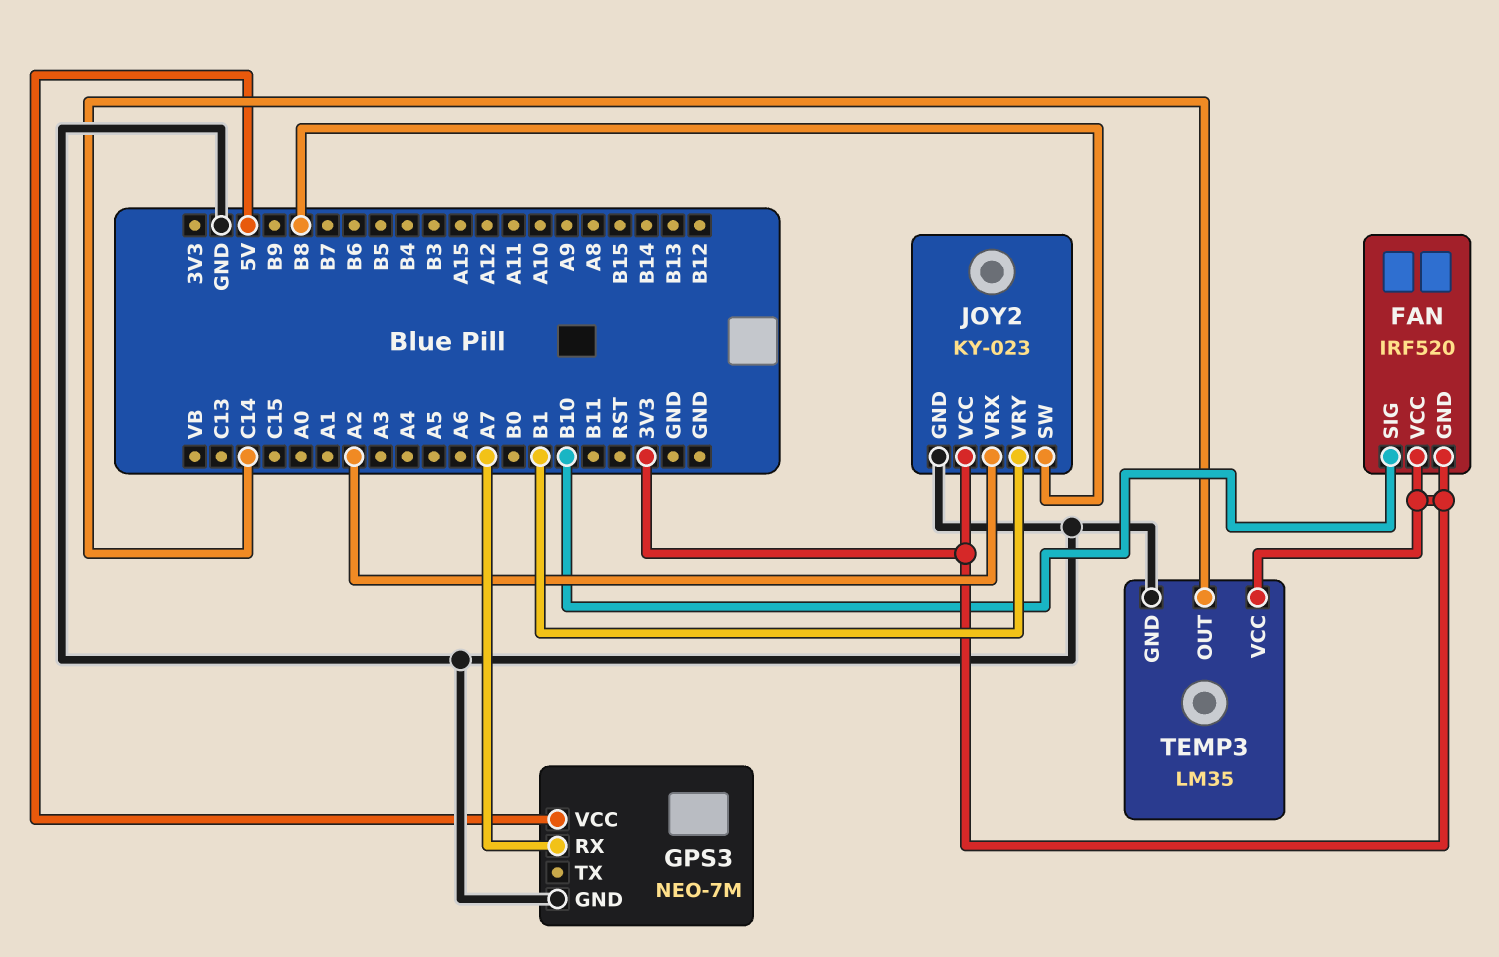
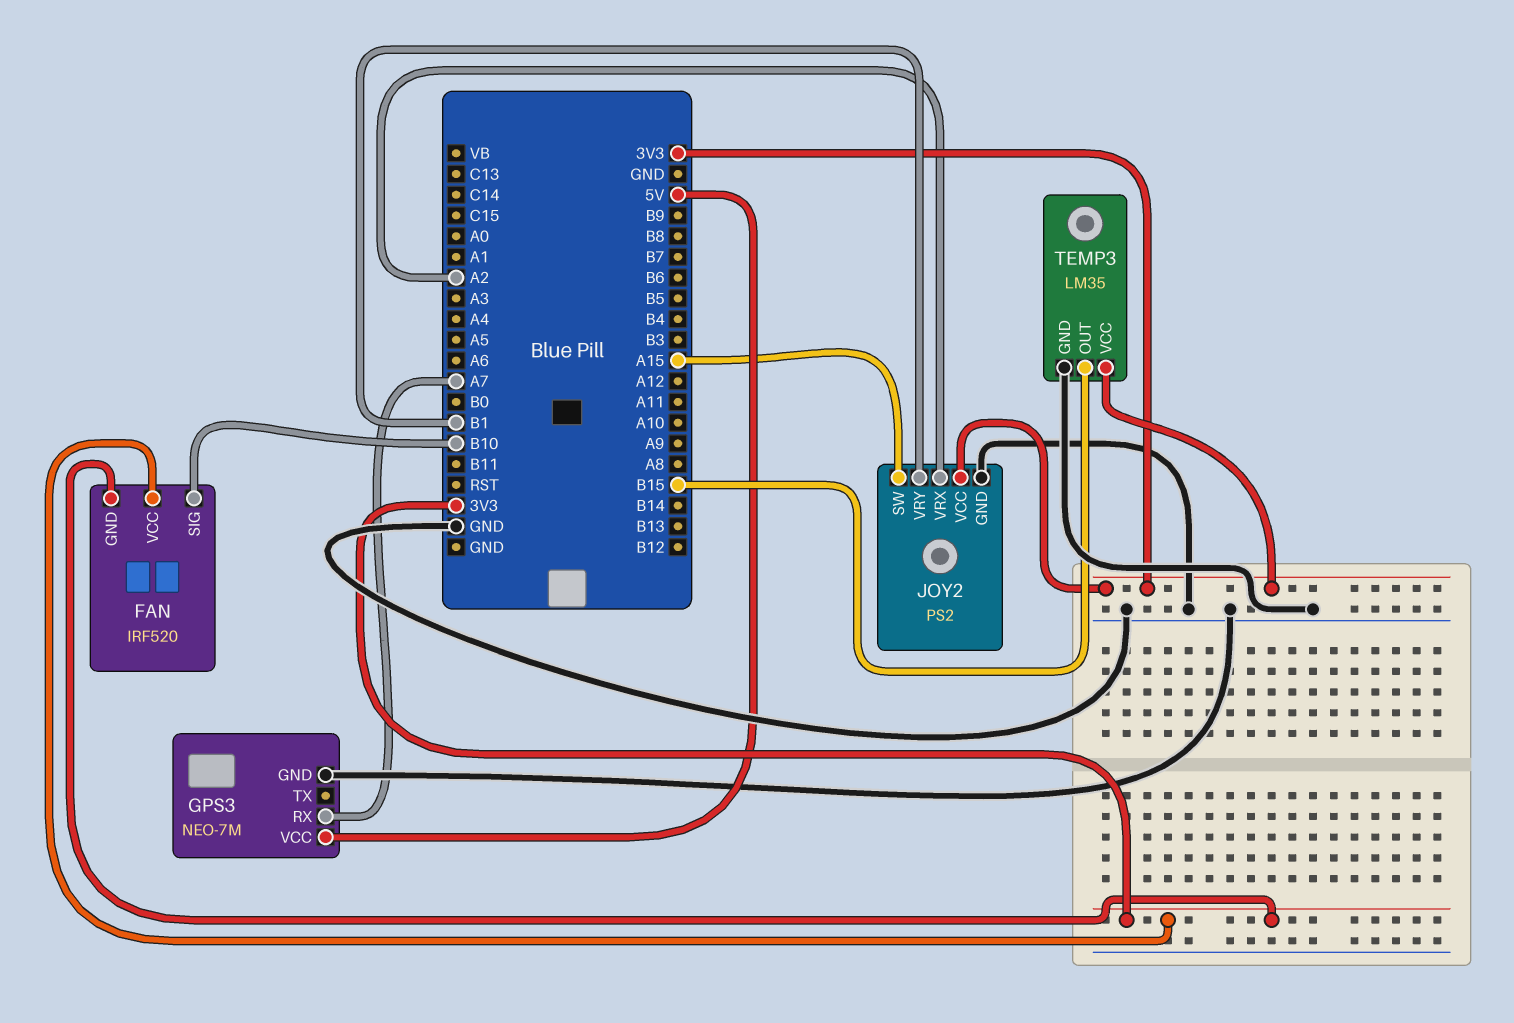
JOY2: KY-023 -> PS2
JOY2 pin SW: B8 -> A15
TEMP3 pin OUT: C14 -> B15

